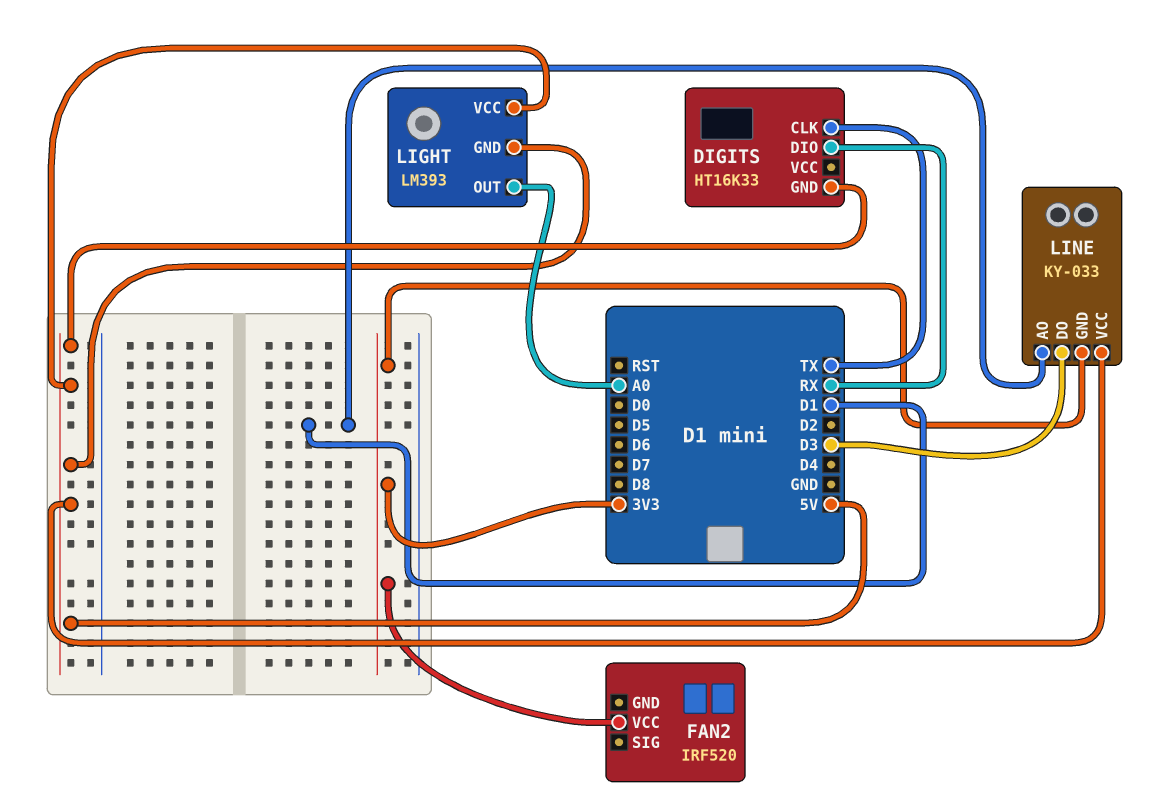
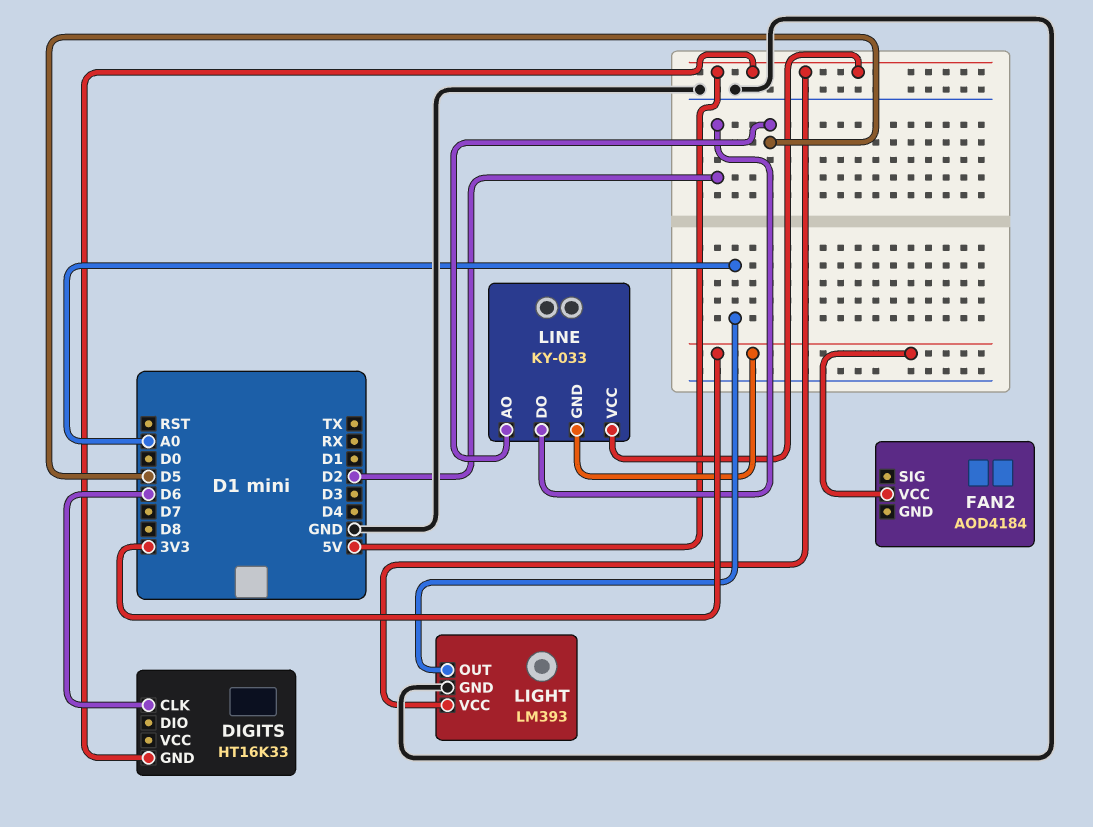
DIGITS pin CLK: TX -> D6
DIGITS pin DIO: RX -> none
FAN2: IRF520 -> AOD4184
LIGHT pin GND: 5V -> GND
LINE pin AO: D1 -> D5
LINE pin DO: D3 -> D2

